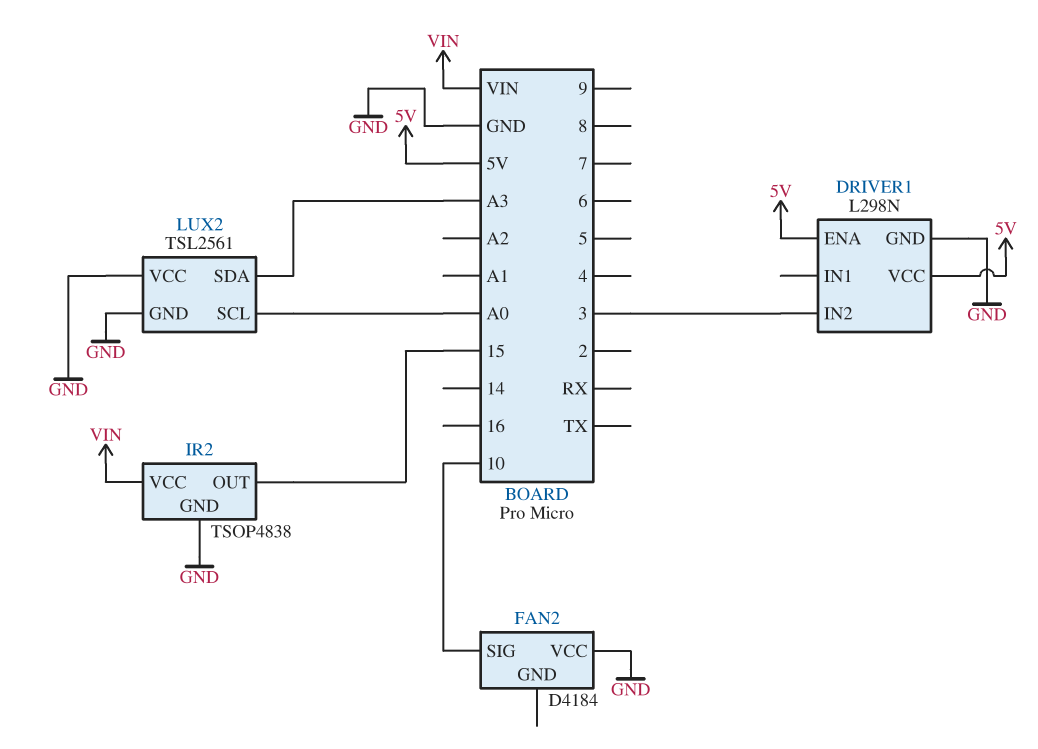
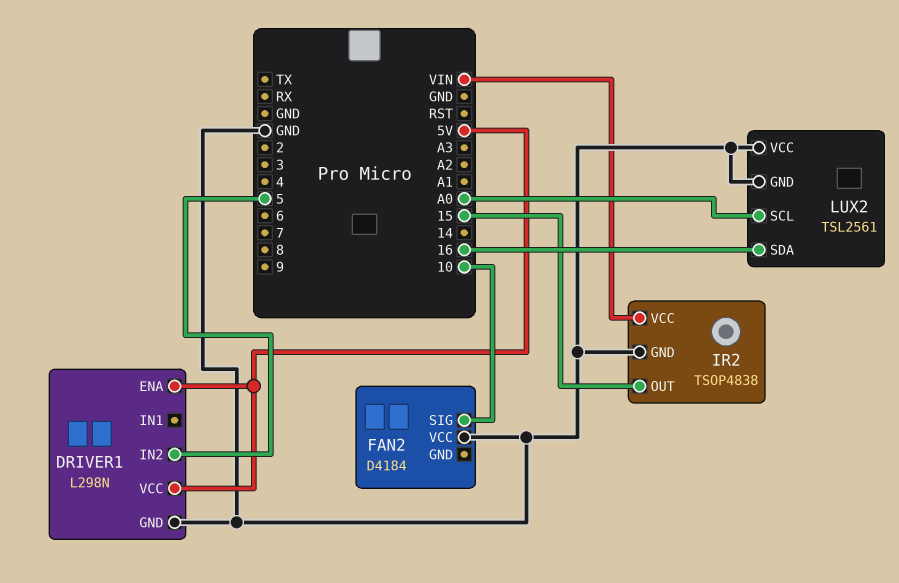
DRIVER1 pin IN2: 3 -> 5
LUX2 pin SDA: A3 -> 16

